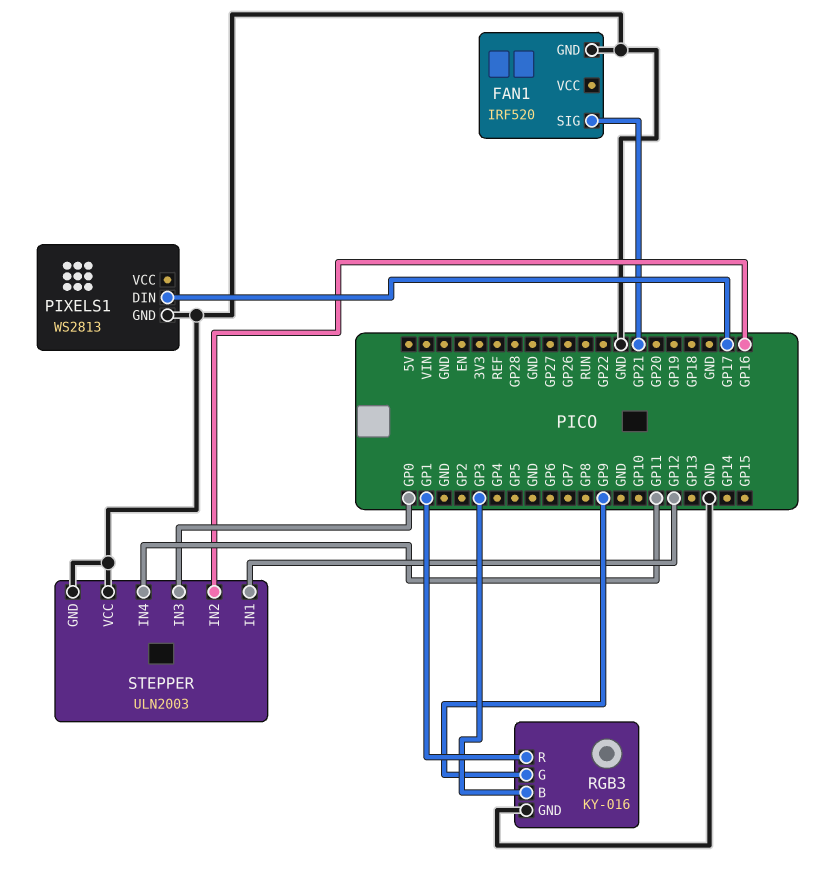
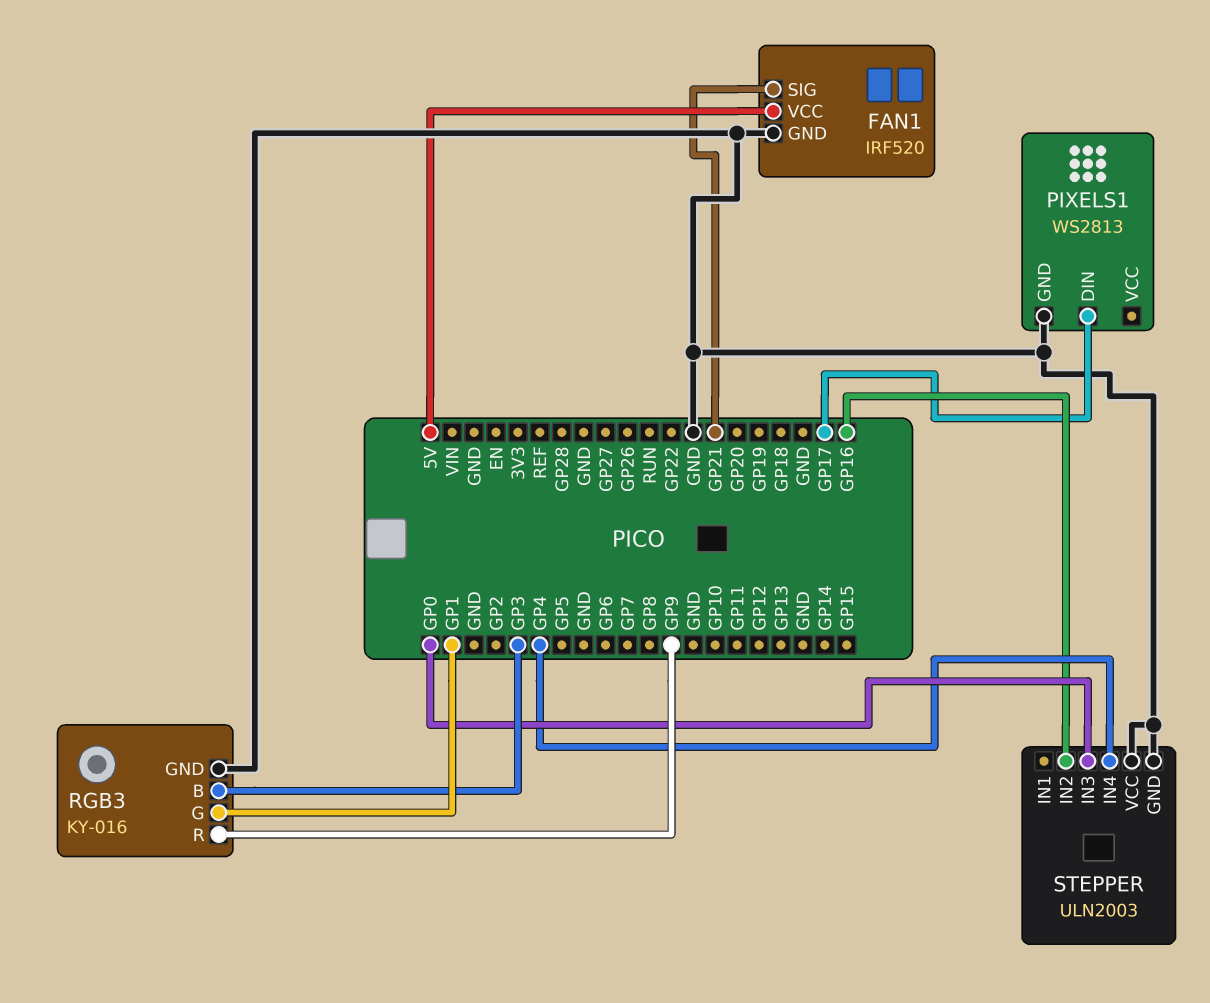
FAN1 pin VCC: none -> 5V
RGB3 pin G: GP9 -> GP1
RGB3 pin R: GP1 -> GP9
STEPPER pin IN1: GP12 -> none
STEPPER pin IN4: GP11 -> GP4

